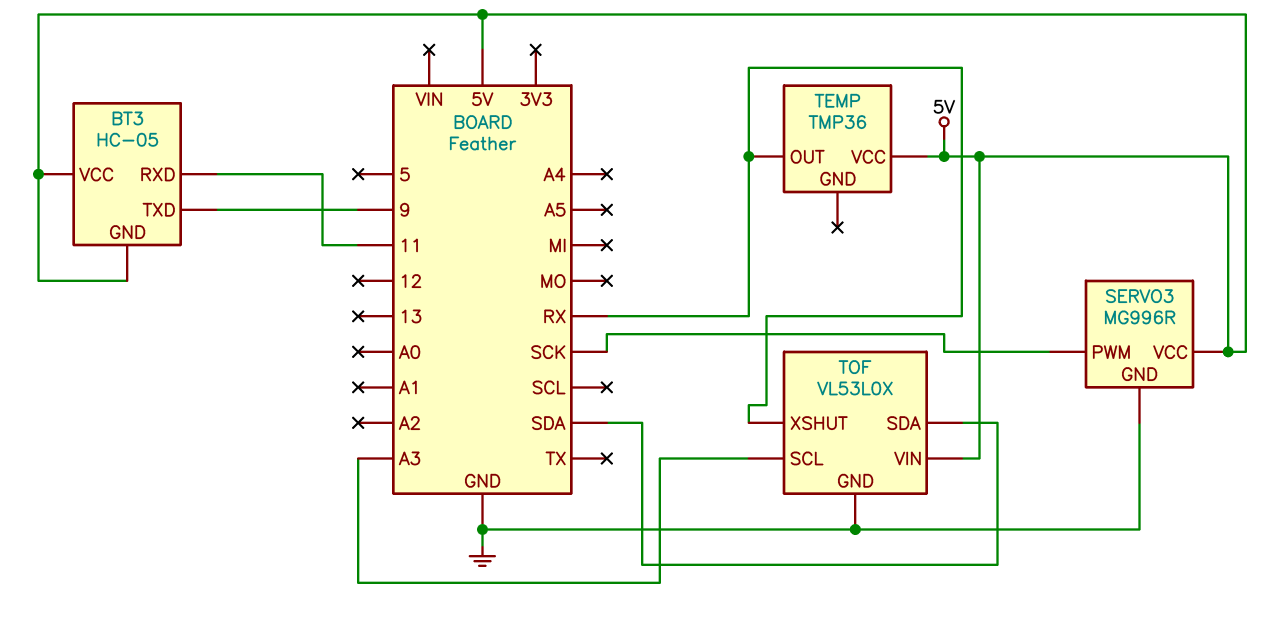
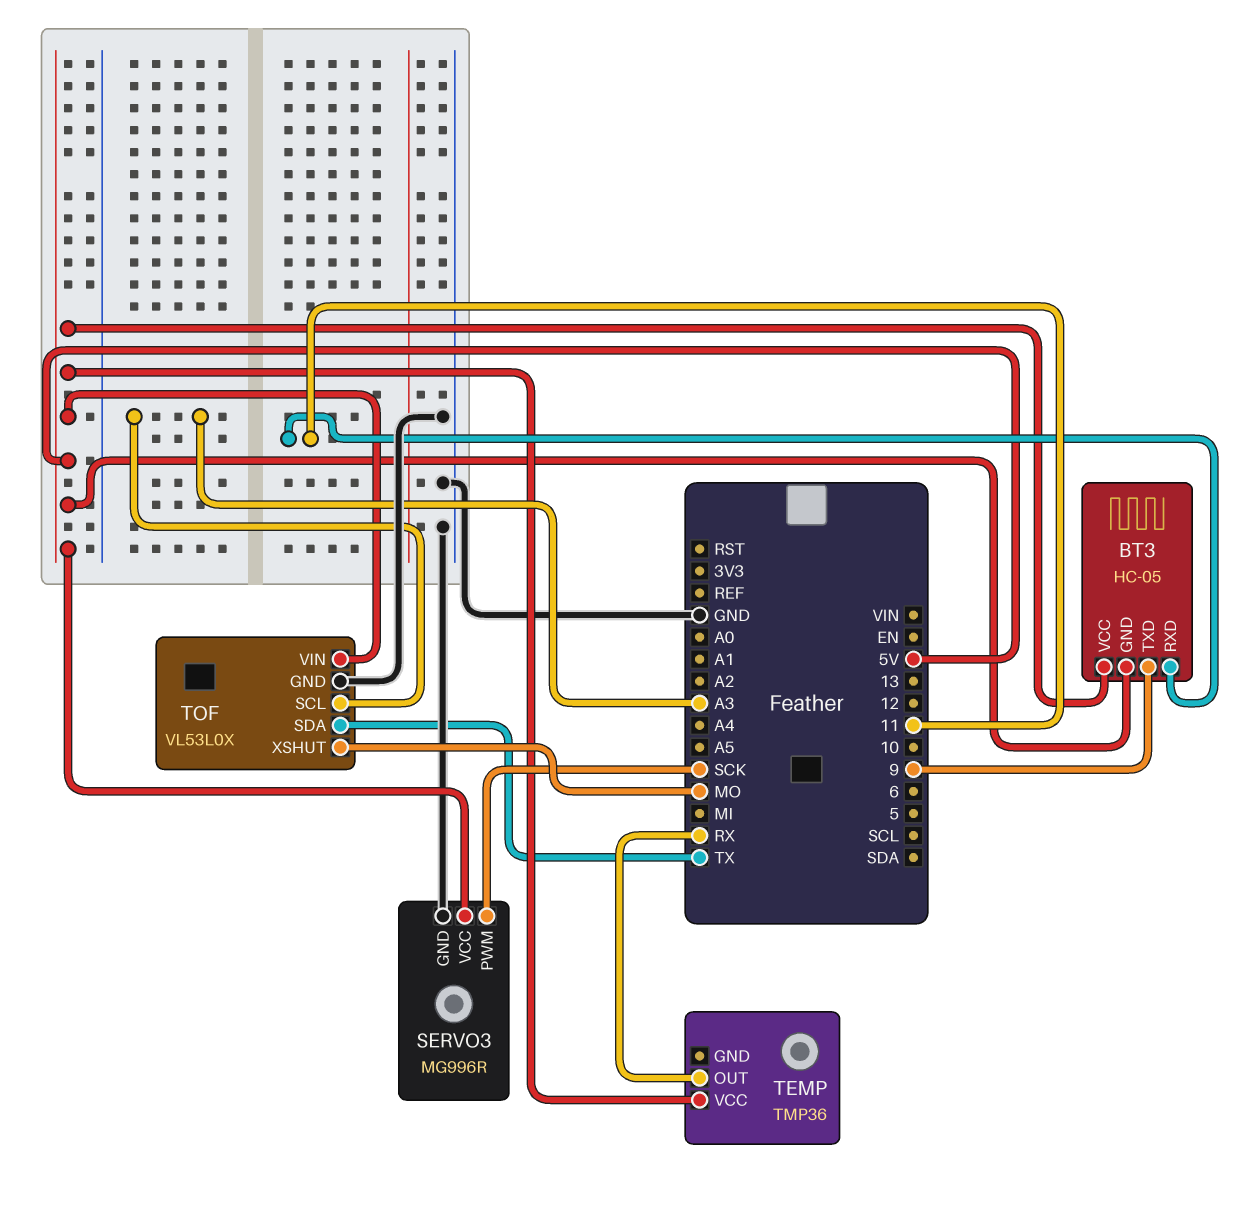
TOF pin SDA: SDA -> TX
TOF pin XSHUT: RX -> MO

